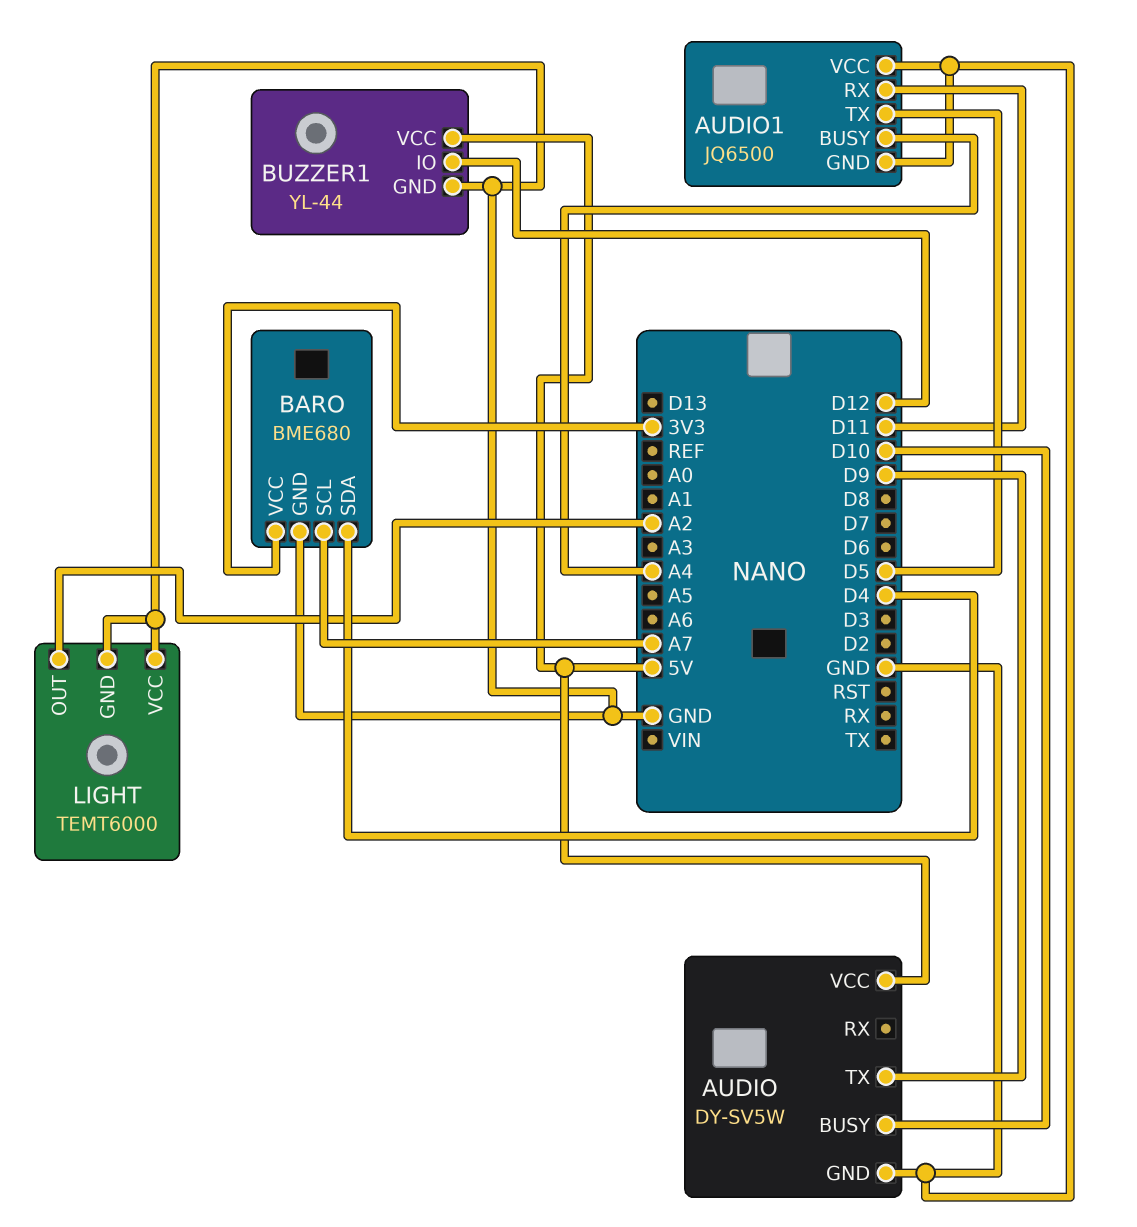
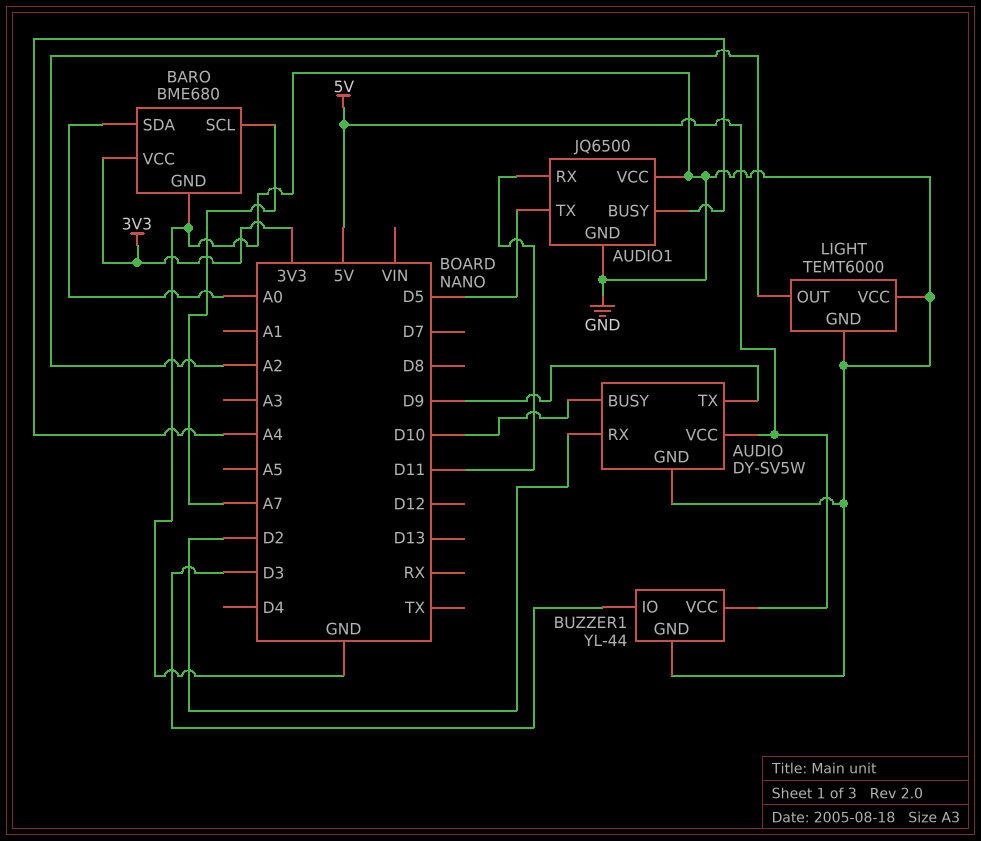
AUDIO pin RX: none -> D2
BARO pin SDA: D4 -> A0
BUZZER1 pin IO: D12 -> D3

